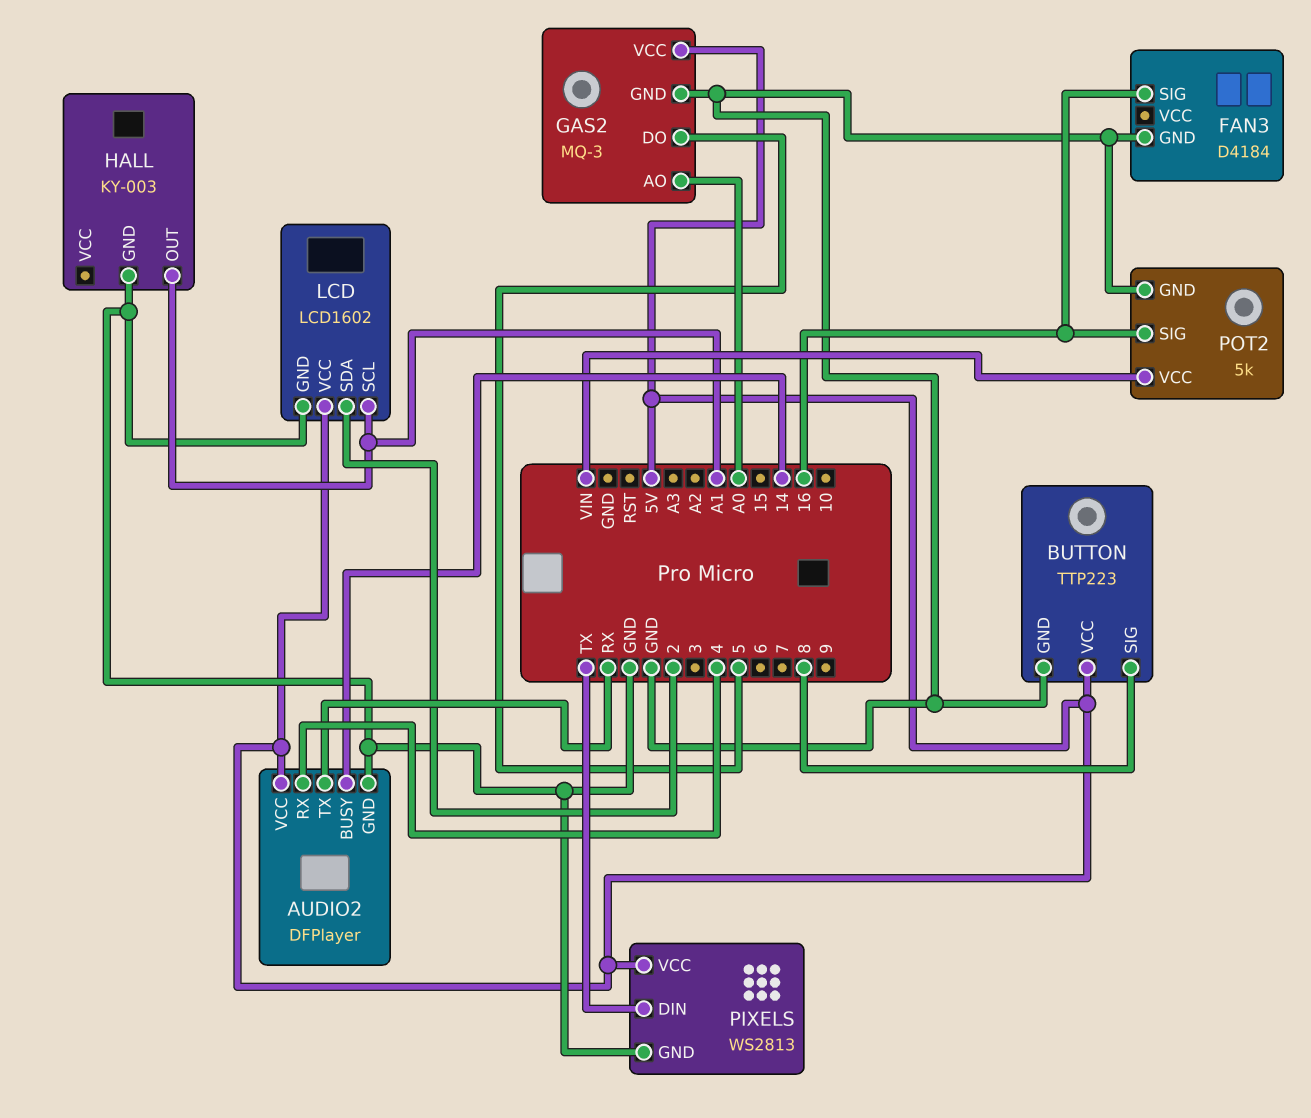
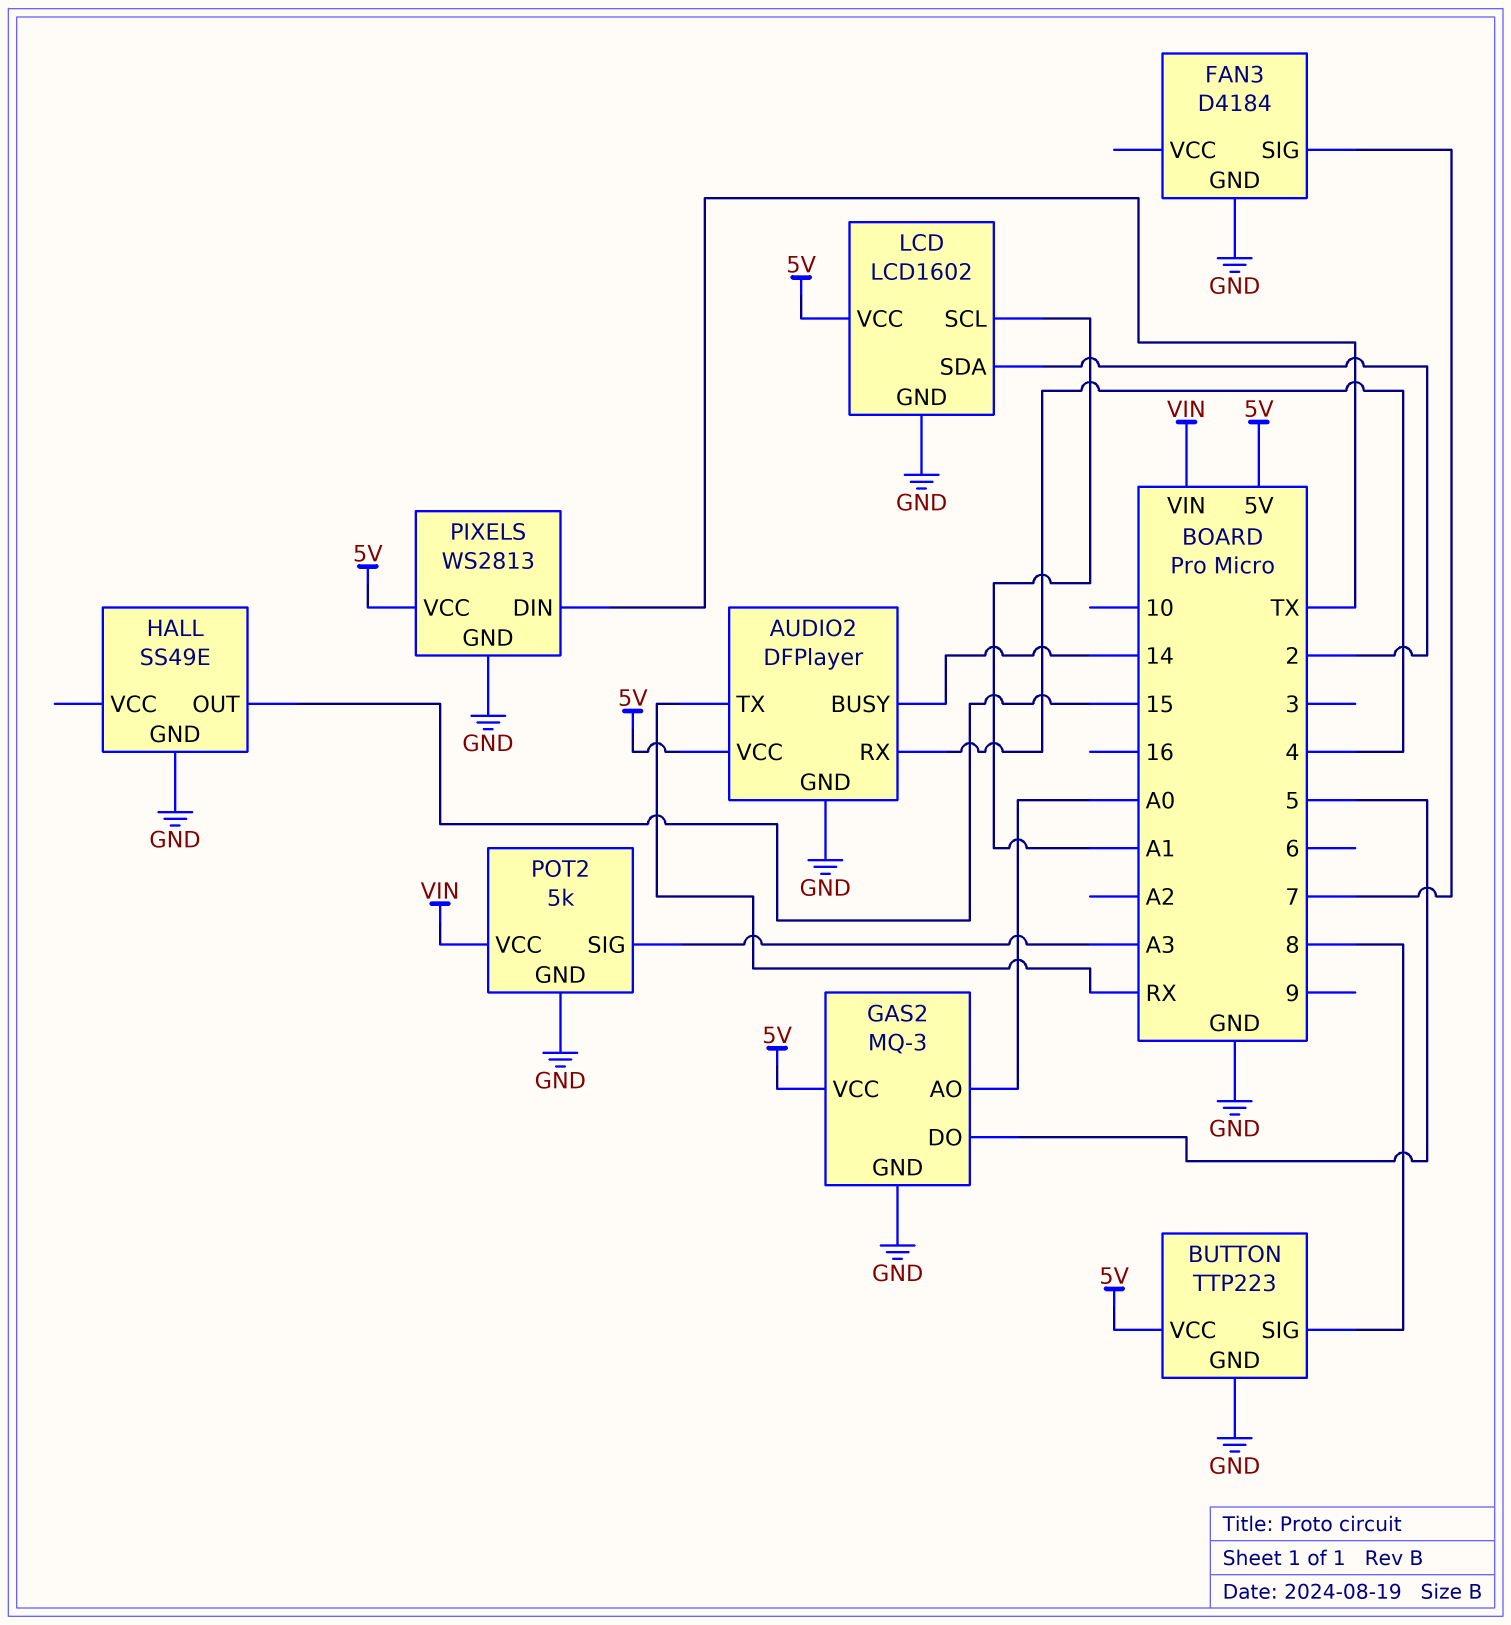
FAN3 pin SIG: 16 -> 7
HALL: KY-003 -> SS49E
HALL pin OUT: A1 -> 15
POT2 pin SIG: 16 -> A3

